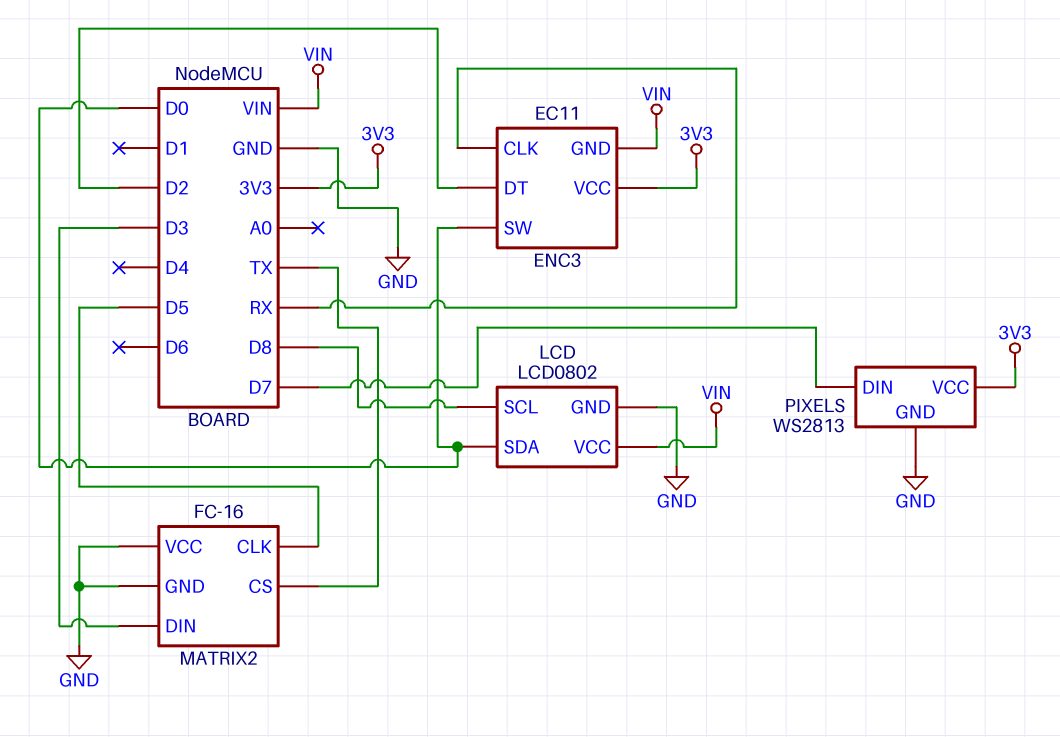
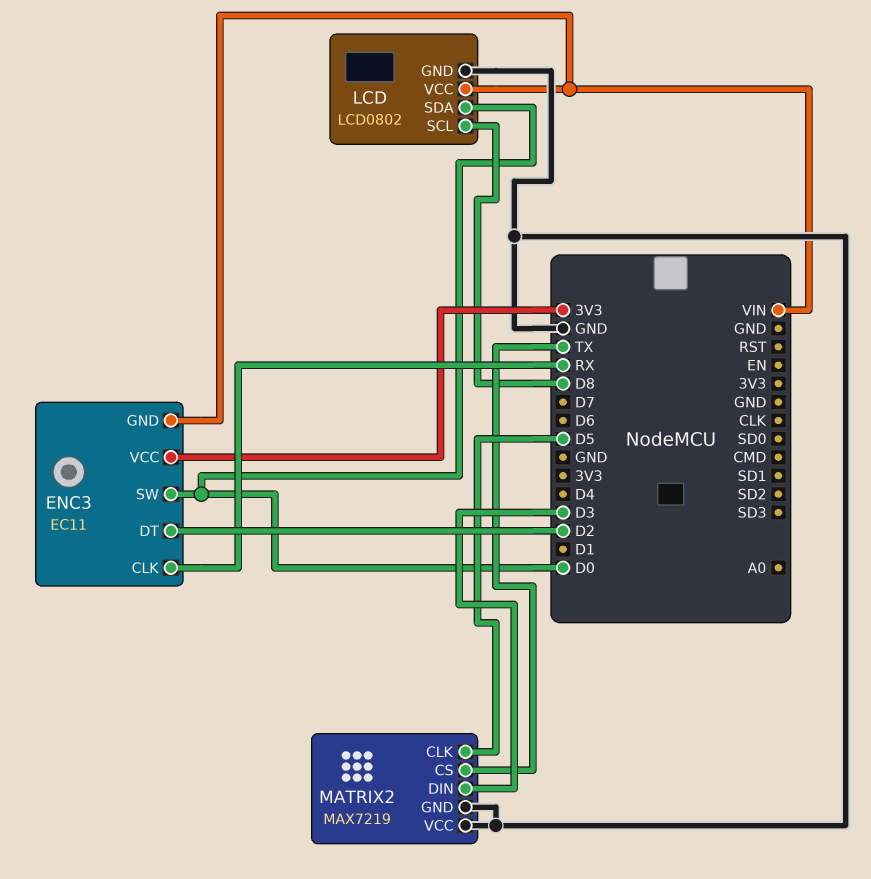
MATRIX2: FC-16 -> MAX7219
PIXELS: WS2813 -> none
PIXELS pin DIN: D7 -> none
PIXELS pin GND: GND -> none
PIXELS pin VCC: 3V3 -> none

